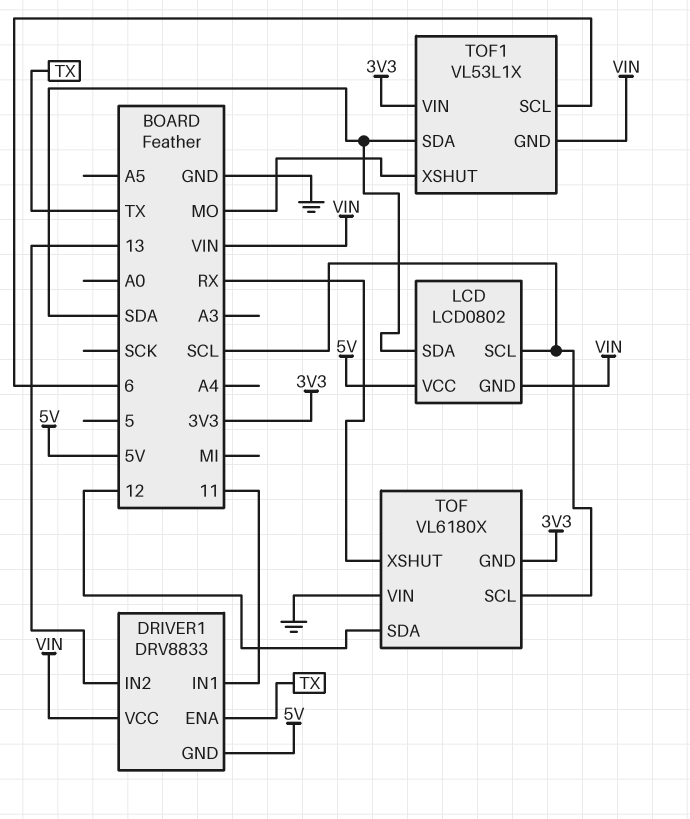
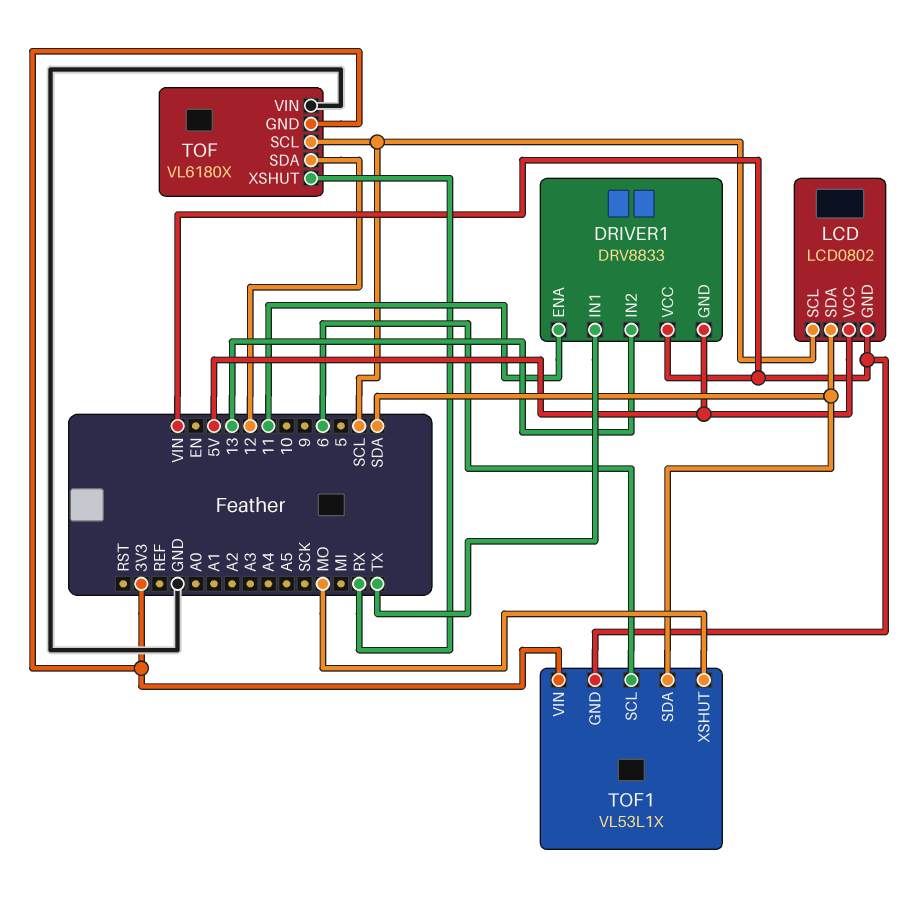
DRIVER1 pin ENA: TX -> 11
DRIVER1 pin IN1: 11 -> TX

